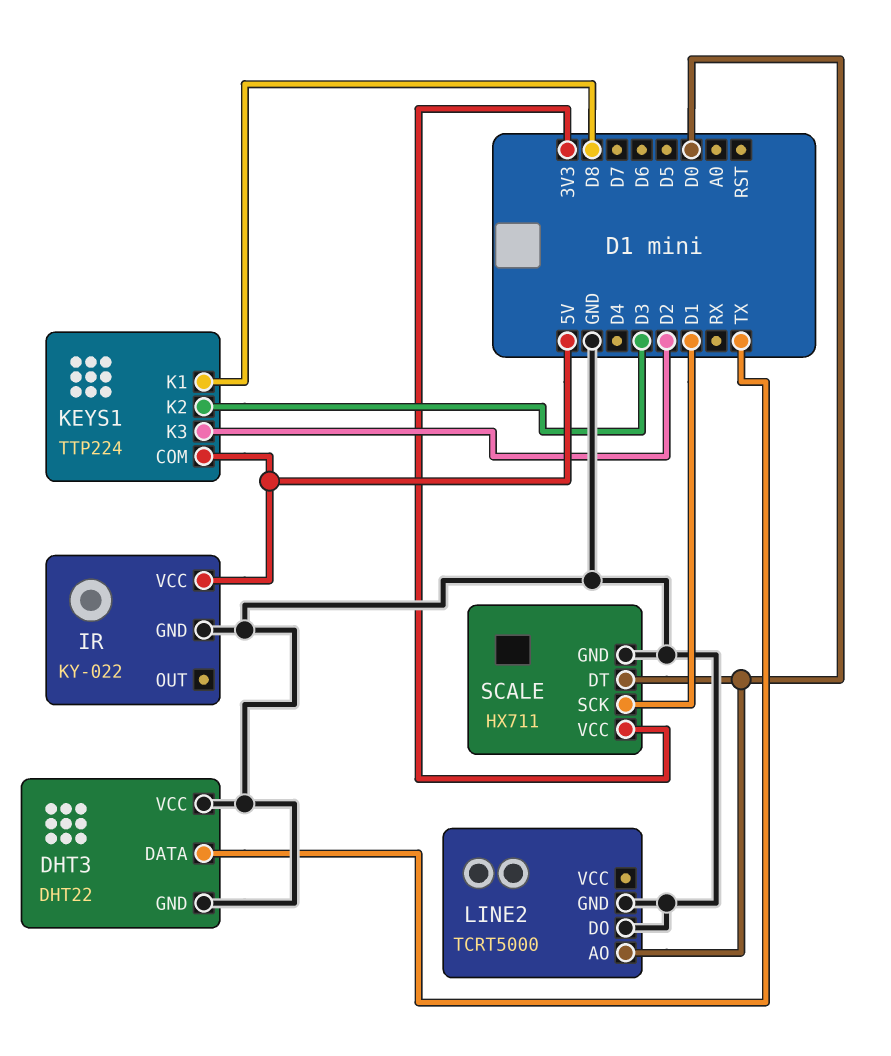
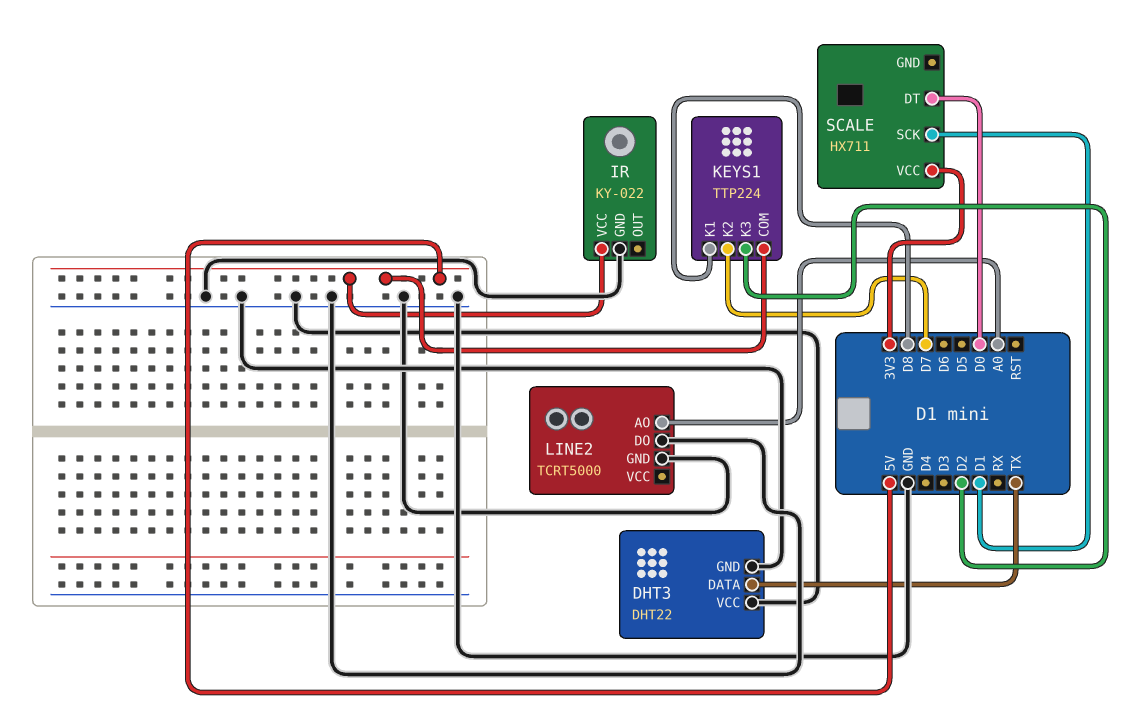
KEYS1 pin K2: D3 -> D7
LINE2 pin AO: D0 -> A0
SCALE pin GND: GND -> none

